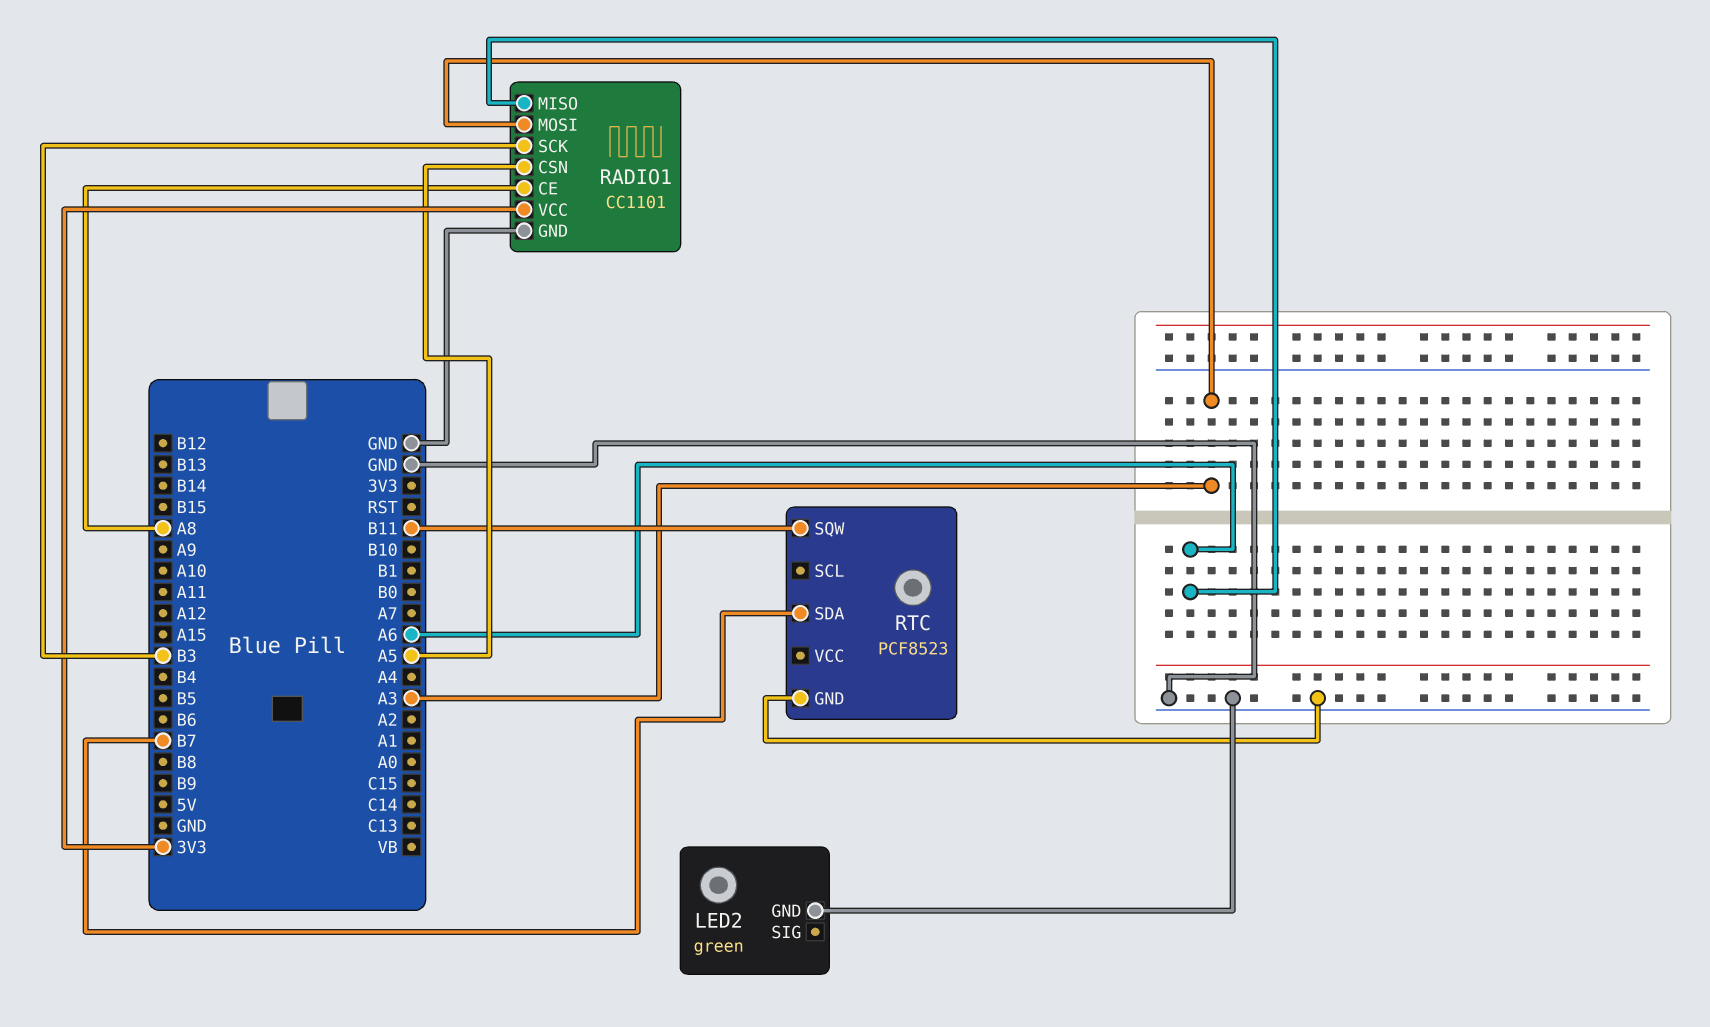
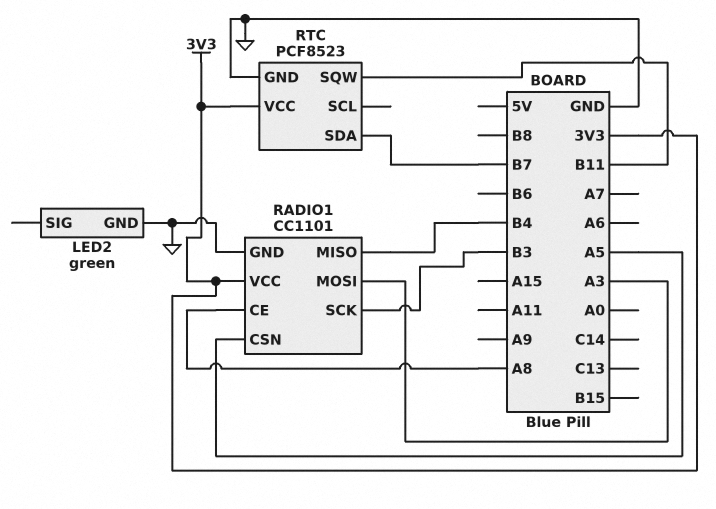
RADIO1 pin MISO: A6 -> B4
RTC pin VCC: none -> 3V3

